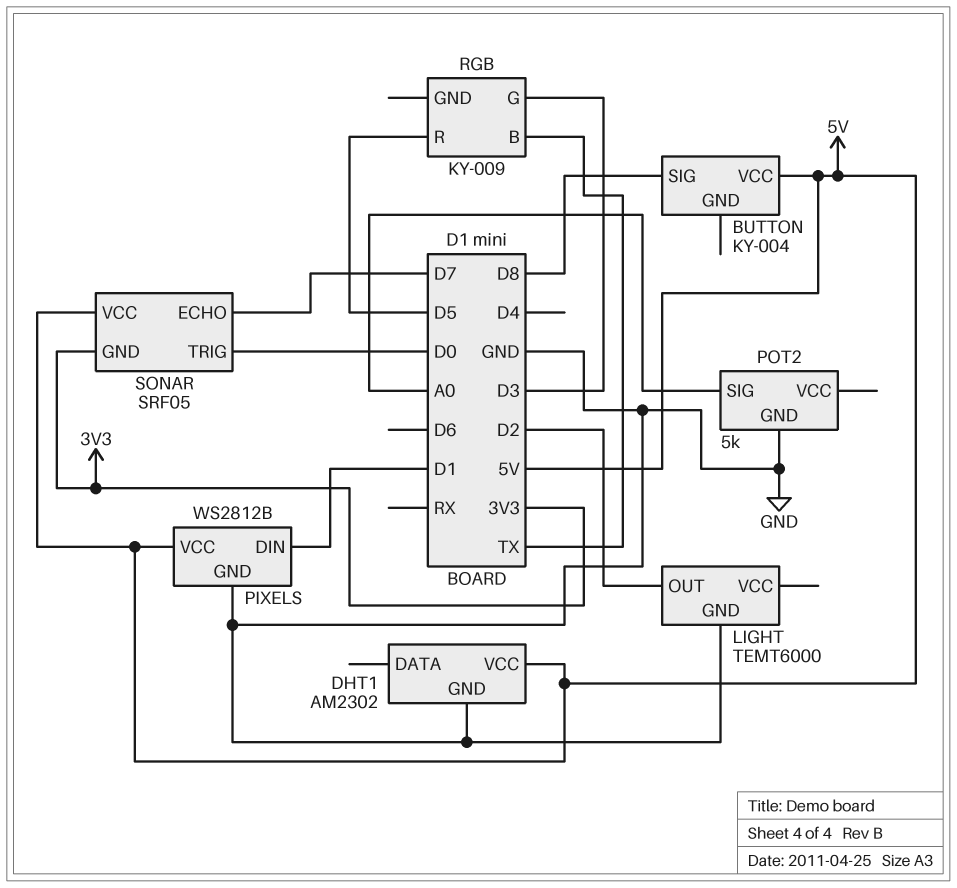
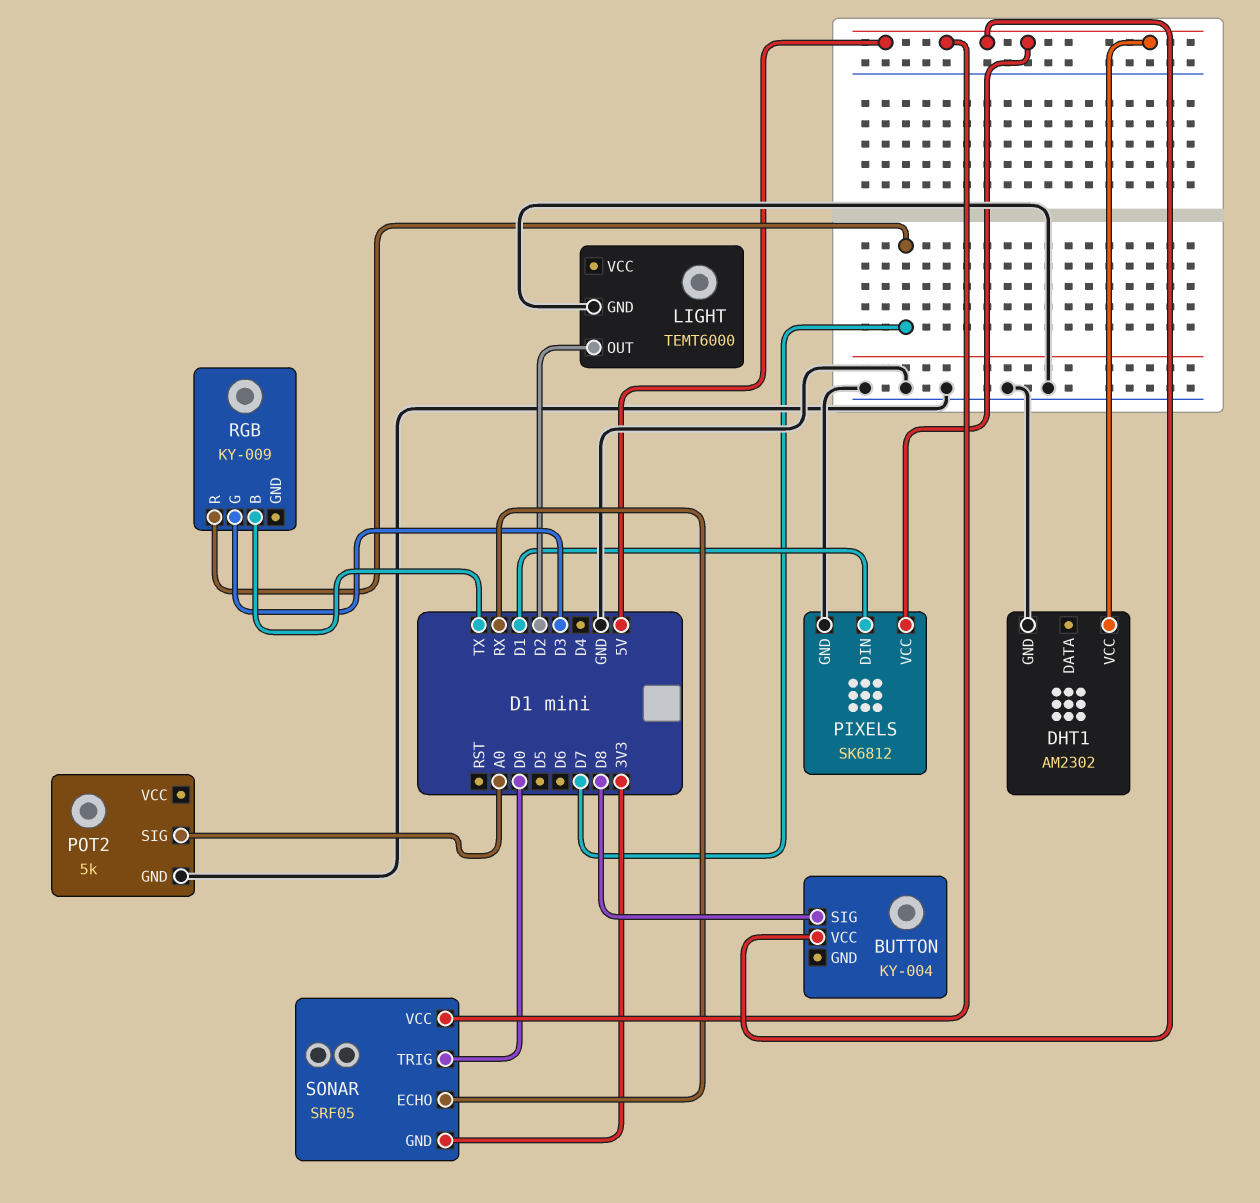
PIXELS: WS2812B -> SK6812
RGB pin R: D5 -> D7
SONAR pin ECHO: D7 -> RX

